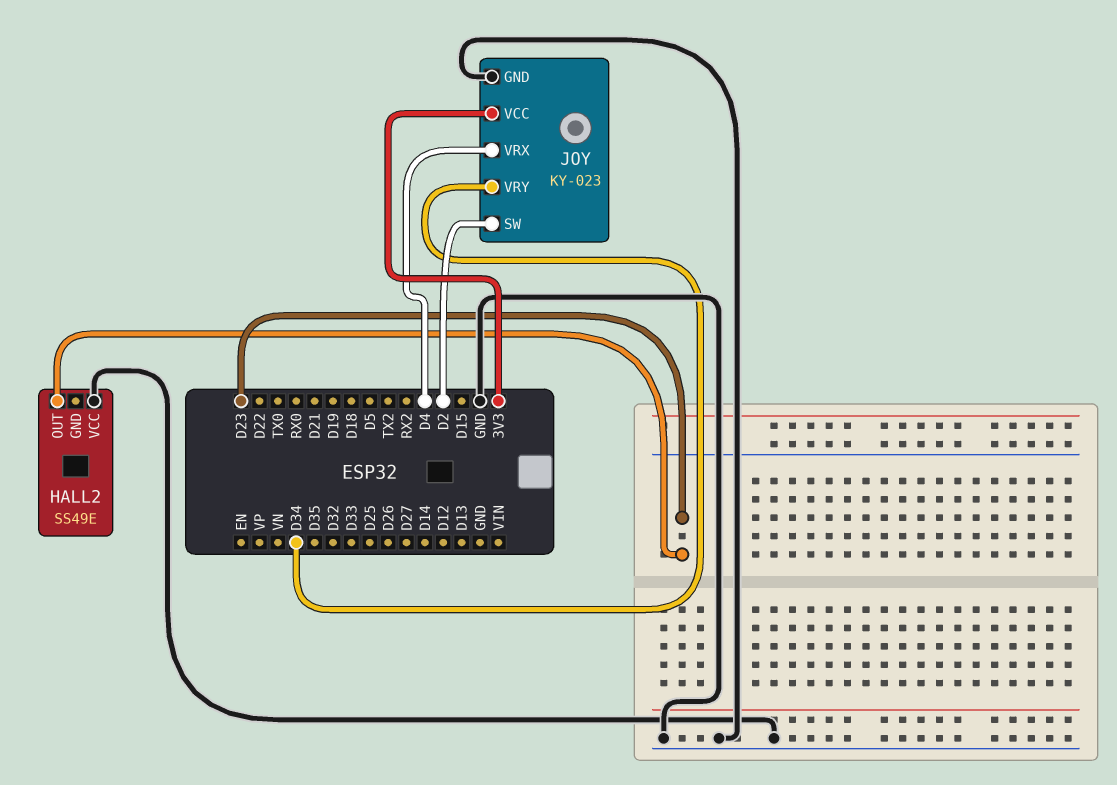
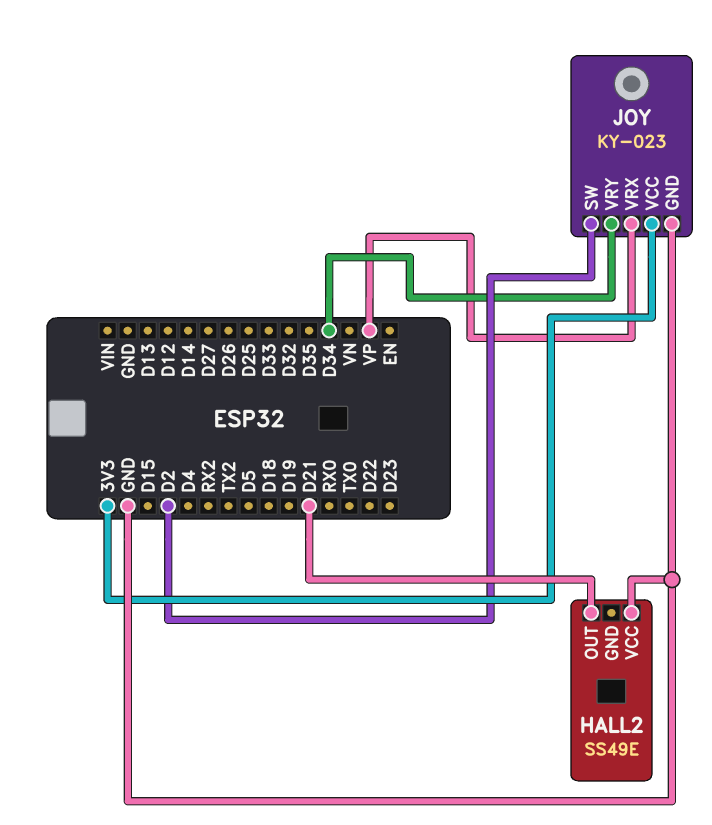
HALL2 pin OUT: D23 -> D21
JOY pin VRX: D4 -> VP

